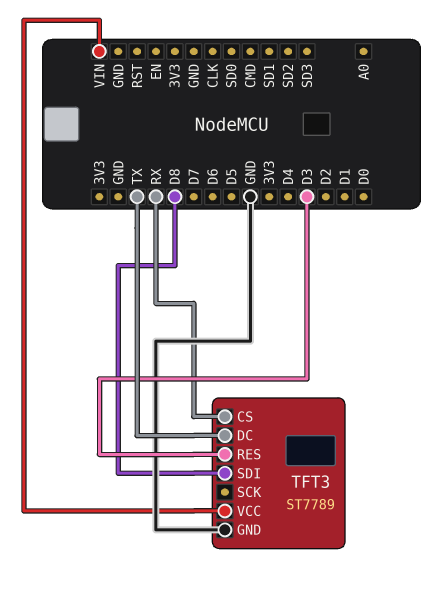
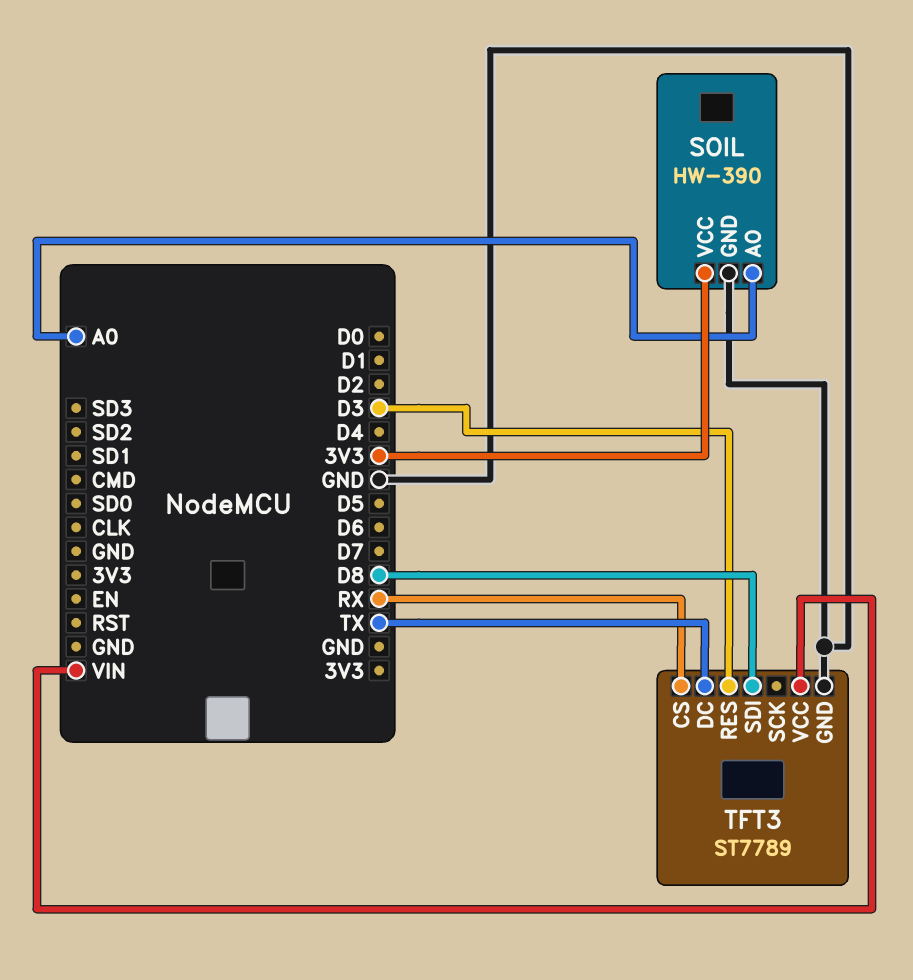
SOIL: none -> HW-390
SOIL pin AO: none -> A0
SOIL pin GND: none -> GND
SOIL pin VCC: none -> 3V3

